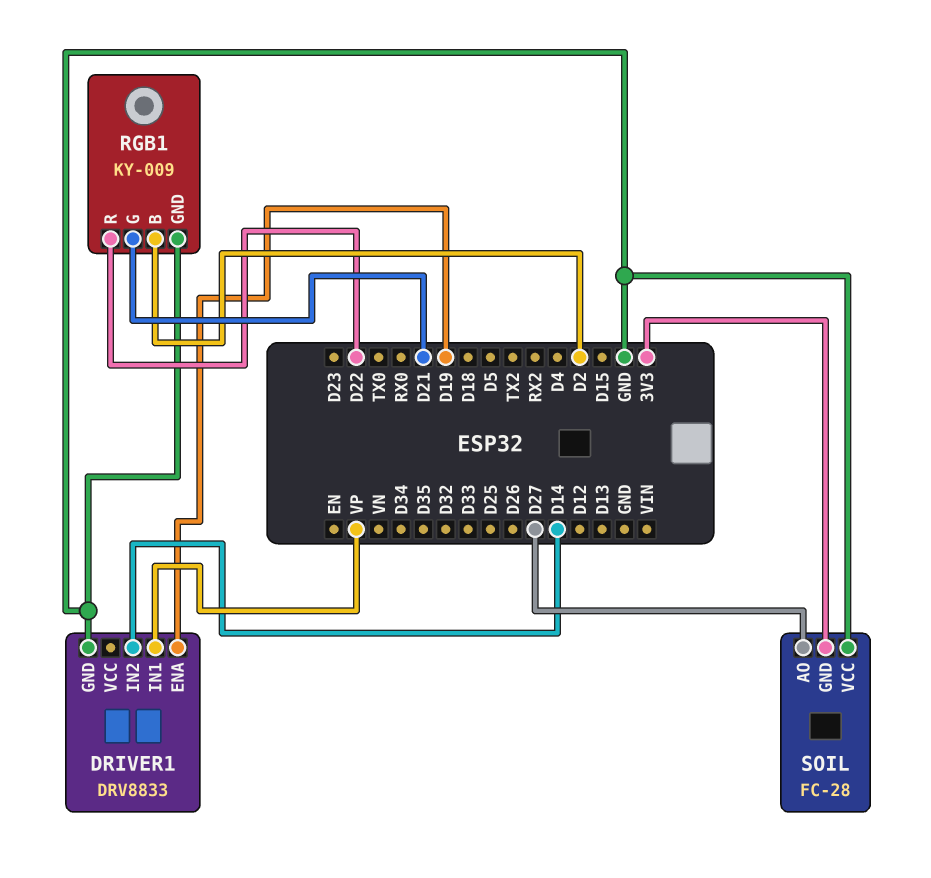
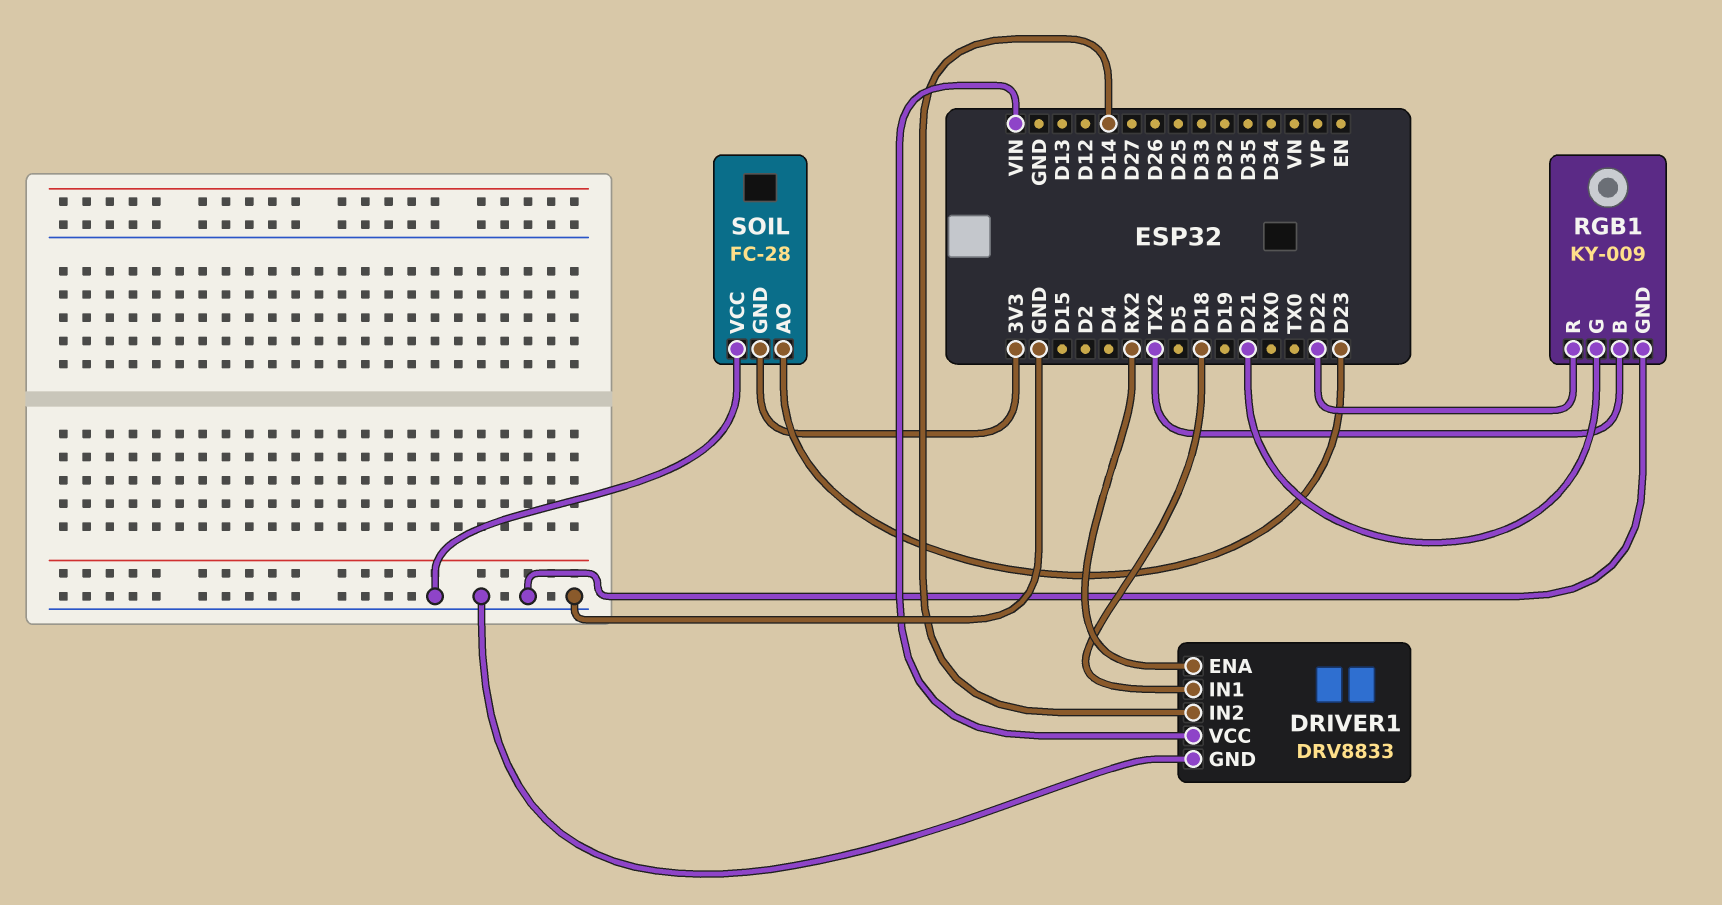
DRIVER1 pin ENA: D19 -> RX2
DRIVER1 pin IN1: VP -> D18
DRIVER1 pin VCC: none -> VIN
RGB1 pin B: D2 -> TX2
SOIL pin AO: D27 -> D23

